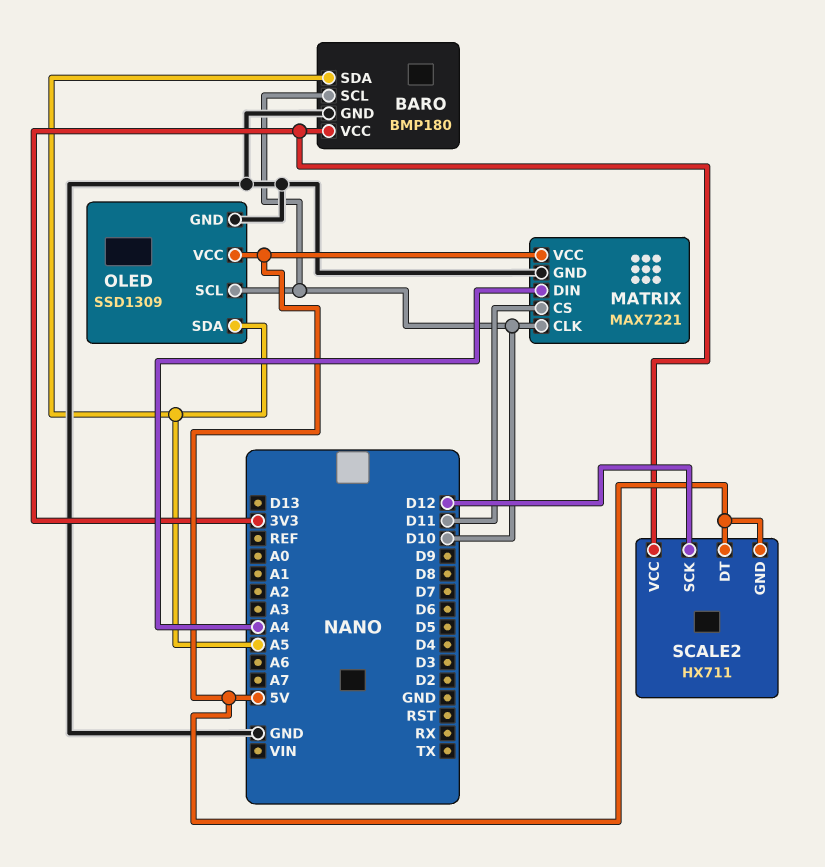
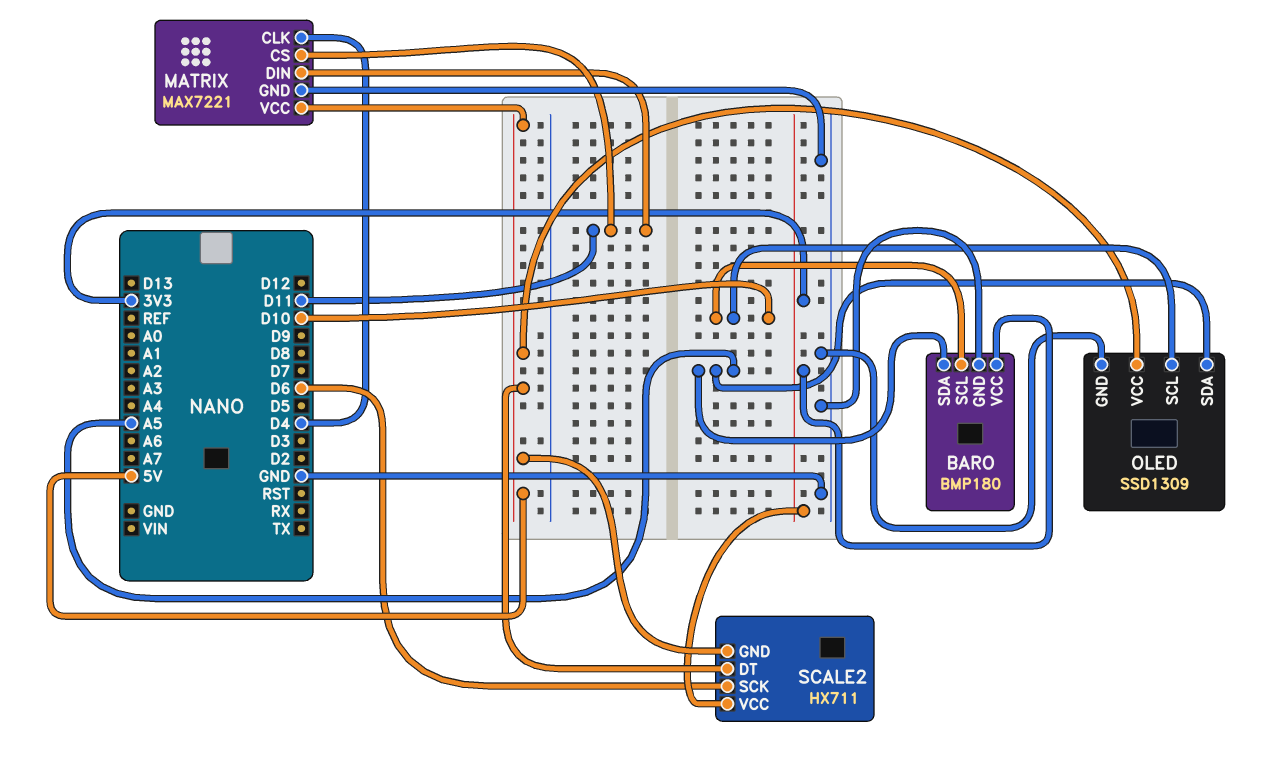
MATRIX pin CLK: D10 -> D4
MATRIX pin DIN: A4 -> D11
SCALE2 pin SCK: D12 -> D6

